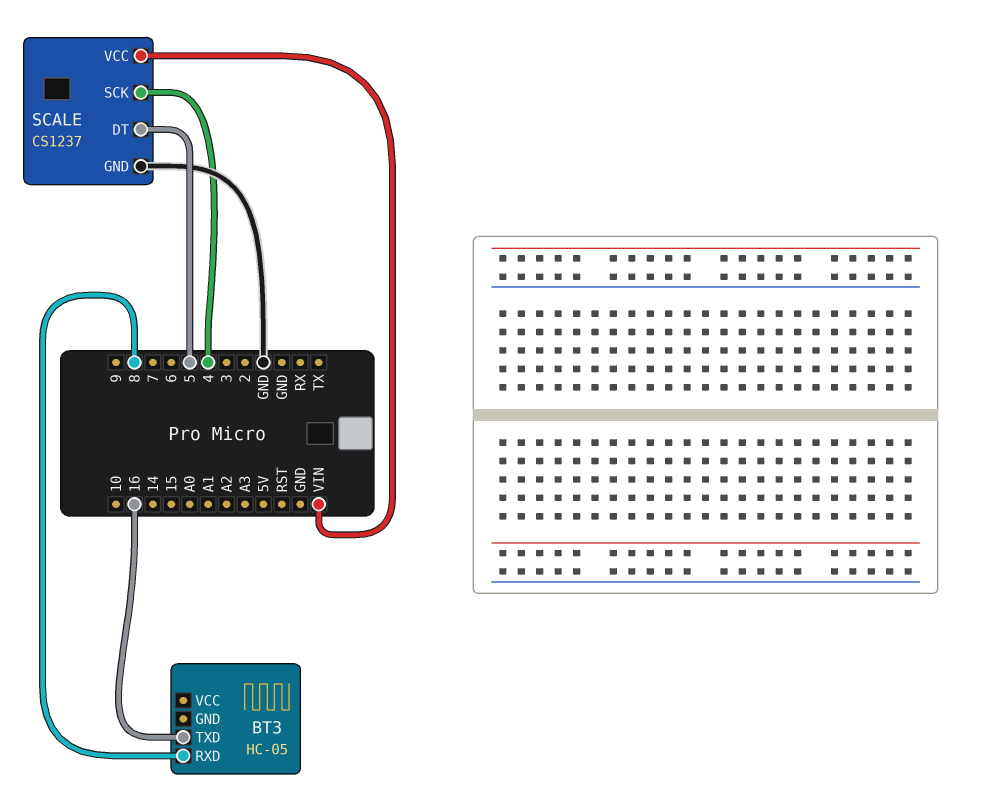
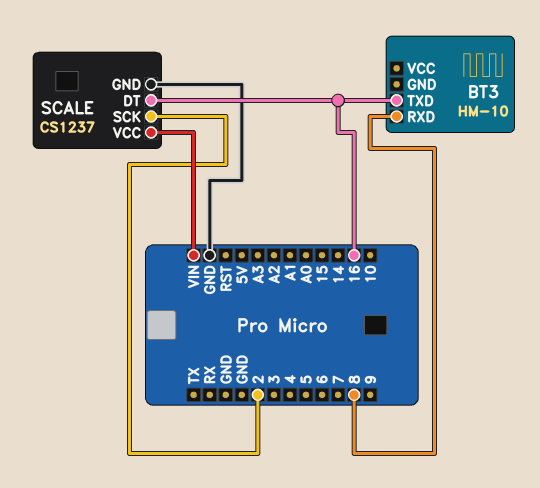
BT3: HC-05 -> HM-10
SCALE pin DT: 5 -> 16
SCALE pin SCK: 4 -> 2

